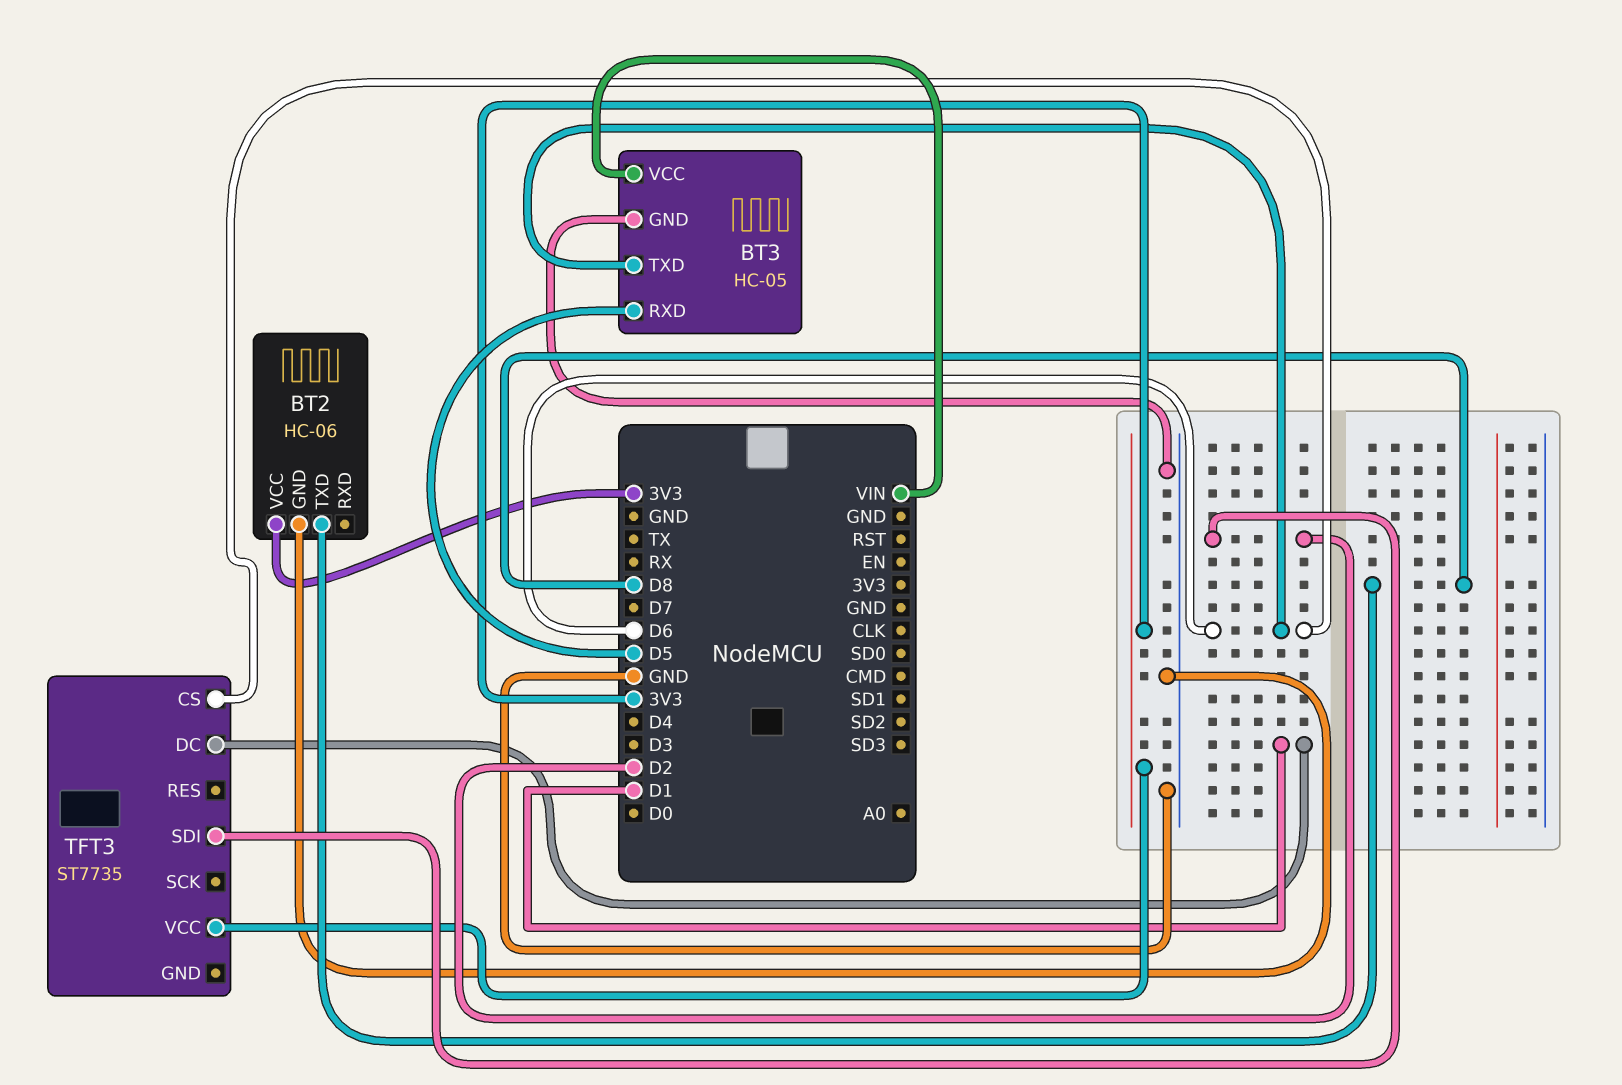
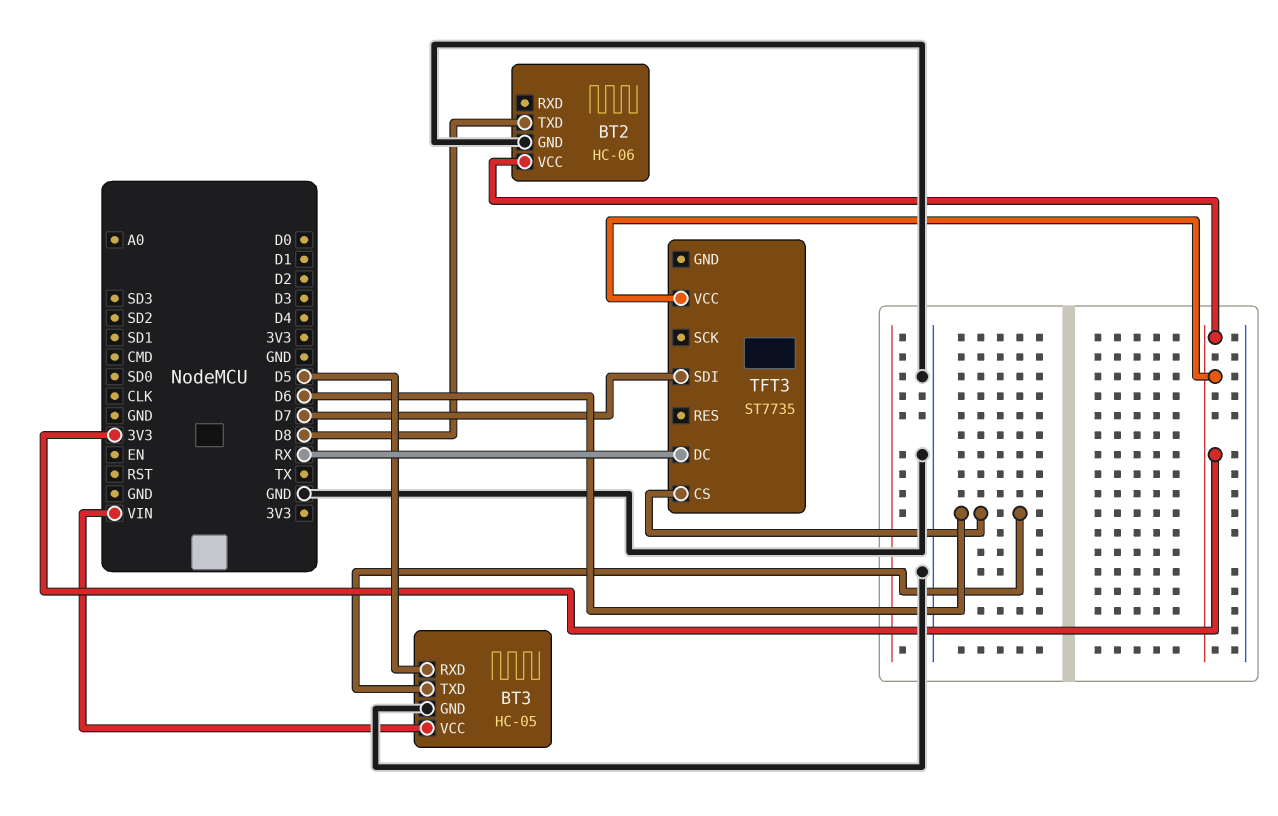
TFT3 pin DC: D1 -> RX
TFT3 pin SDI: D2 -> D7

